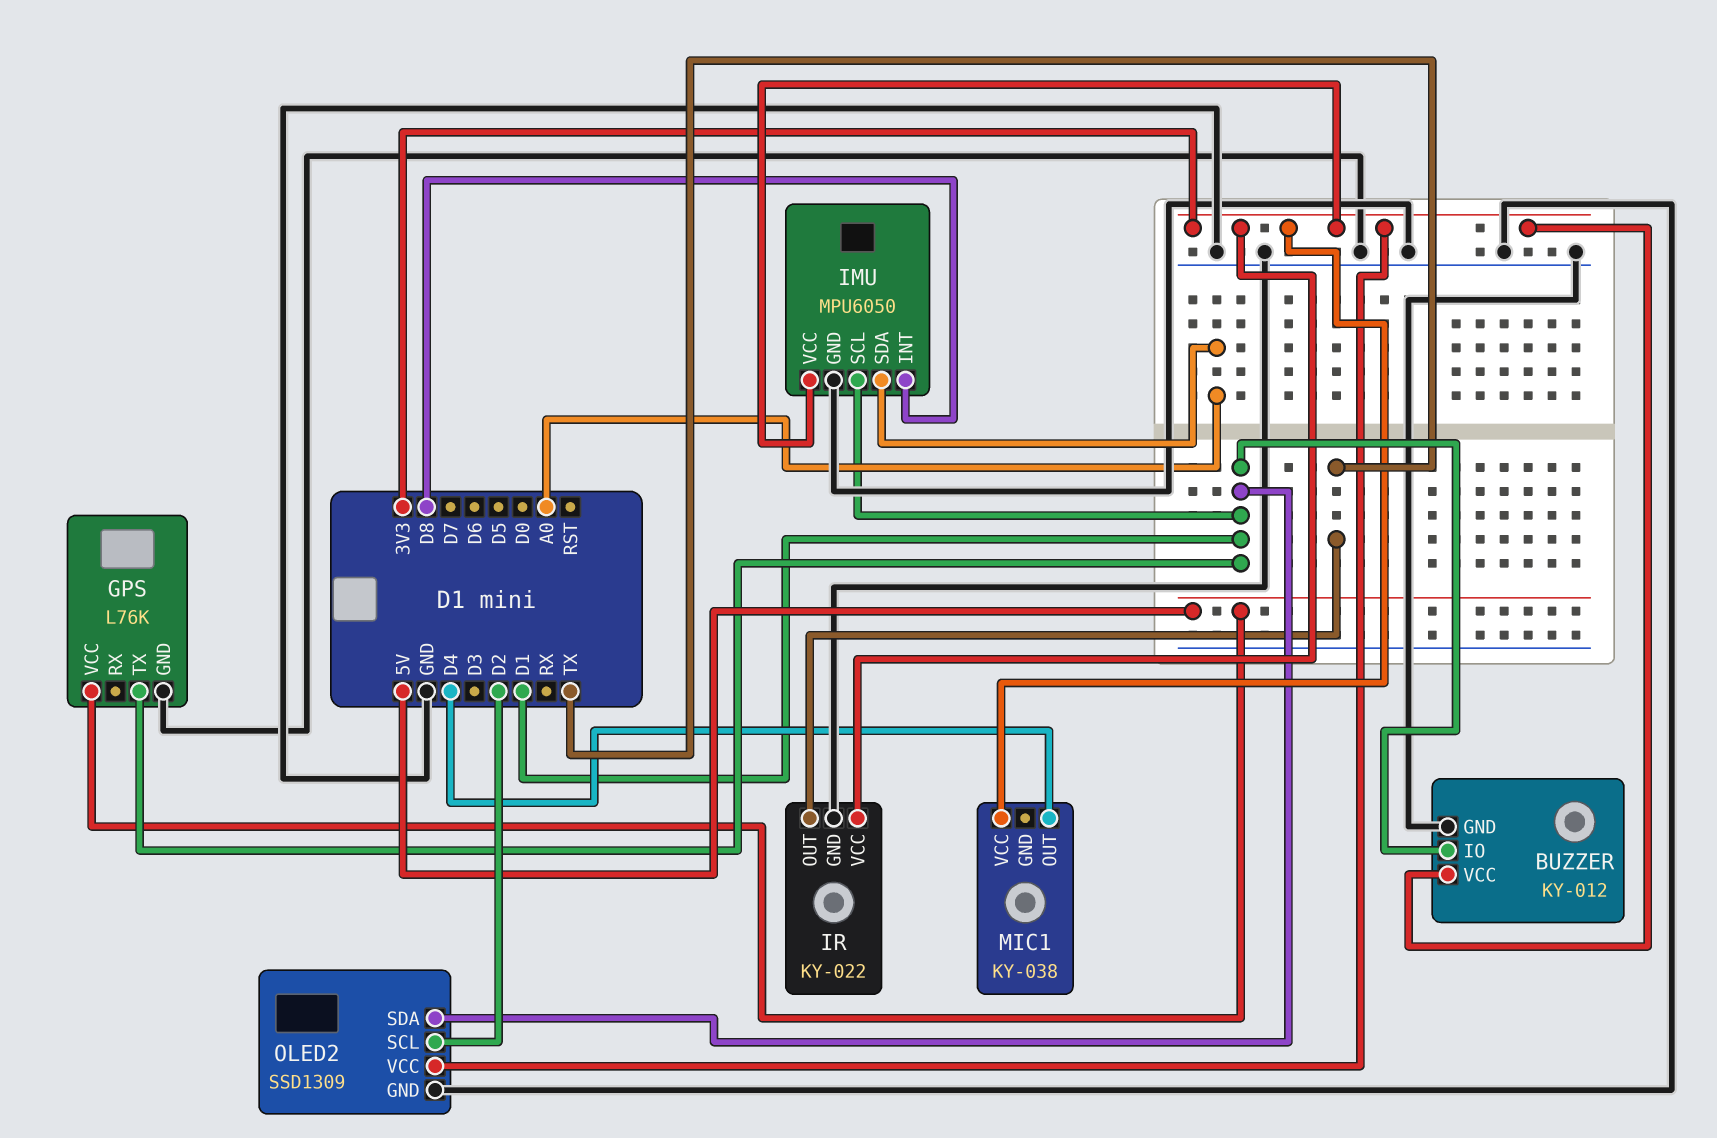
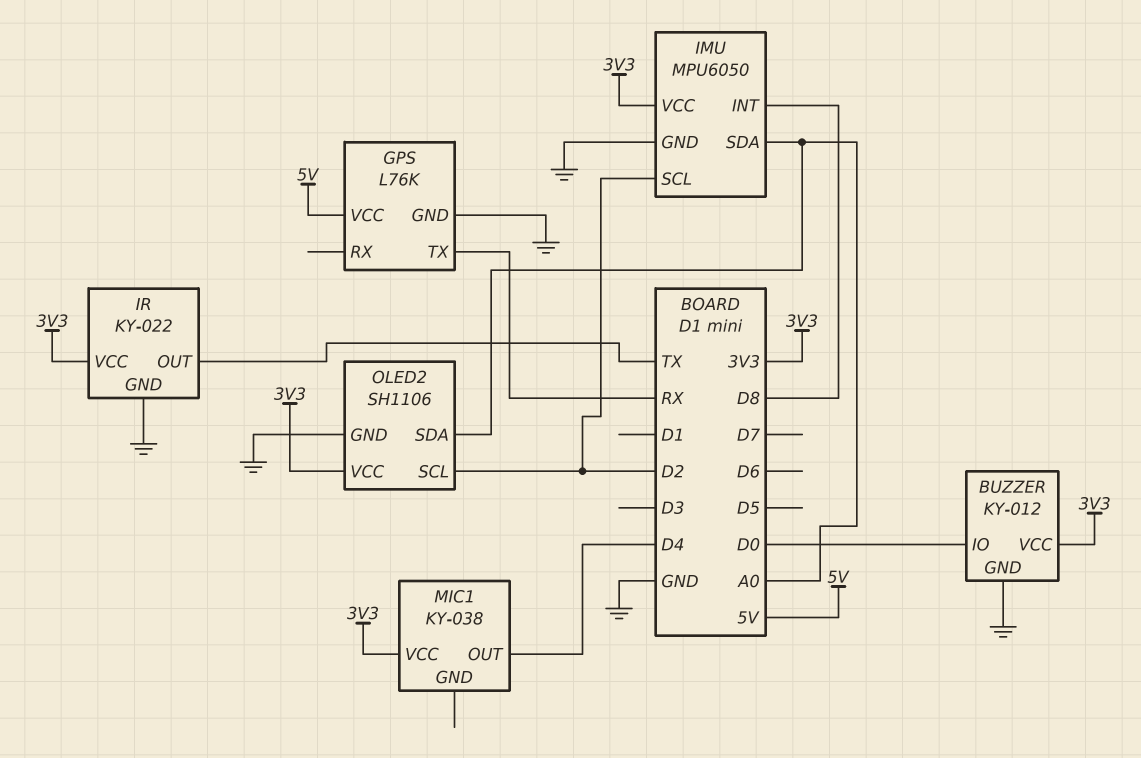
BUZZER pin IO: D1 -> D0
GPS pin TX: D1 -> RX
IMU pin SCL: D1 -> D2
OLED2: SSD1309 -> SH1106
OLED2 pin SDA: D1 -> A0

